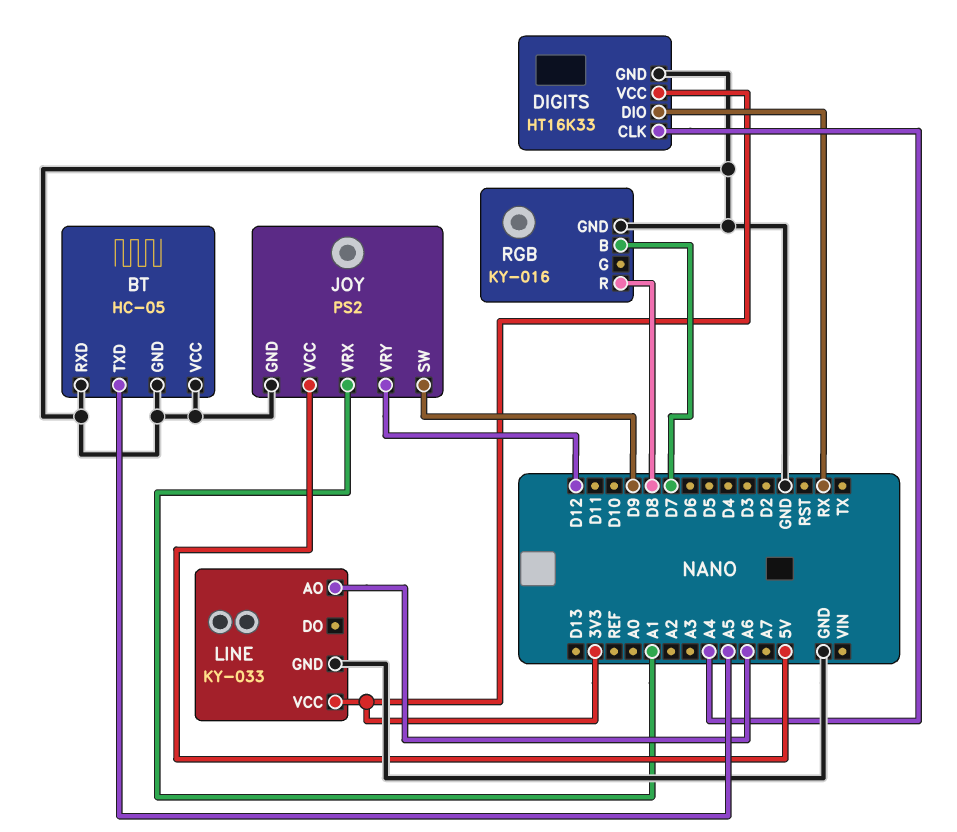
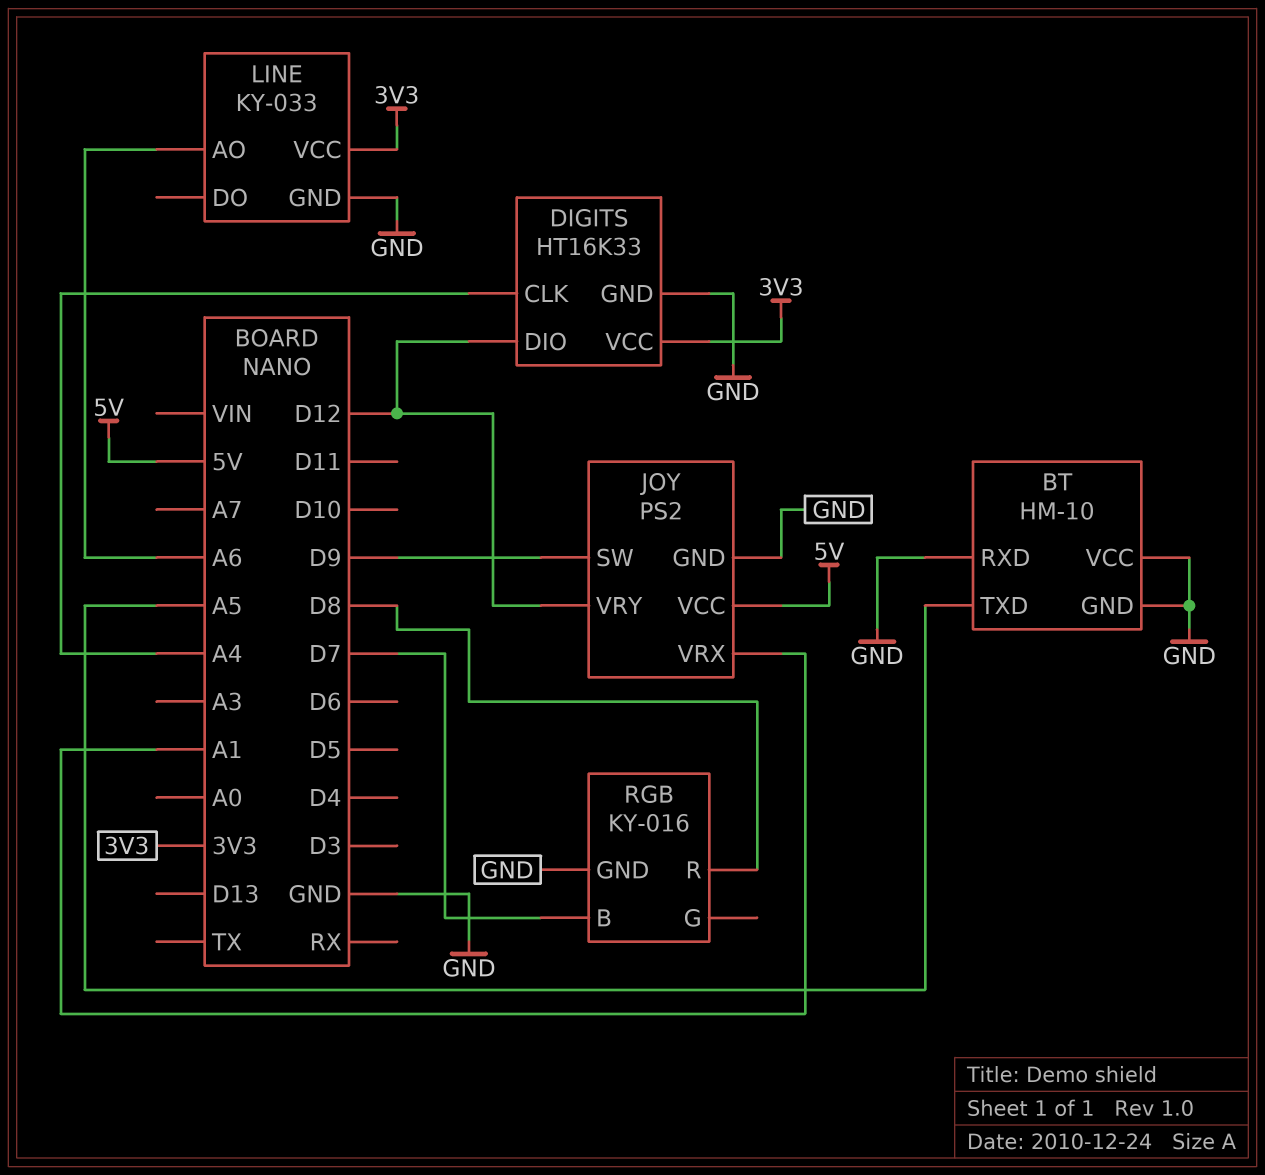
BT: HC-05 -> HM-10
DIGITS pin DIO: RX -> D12

